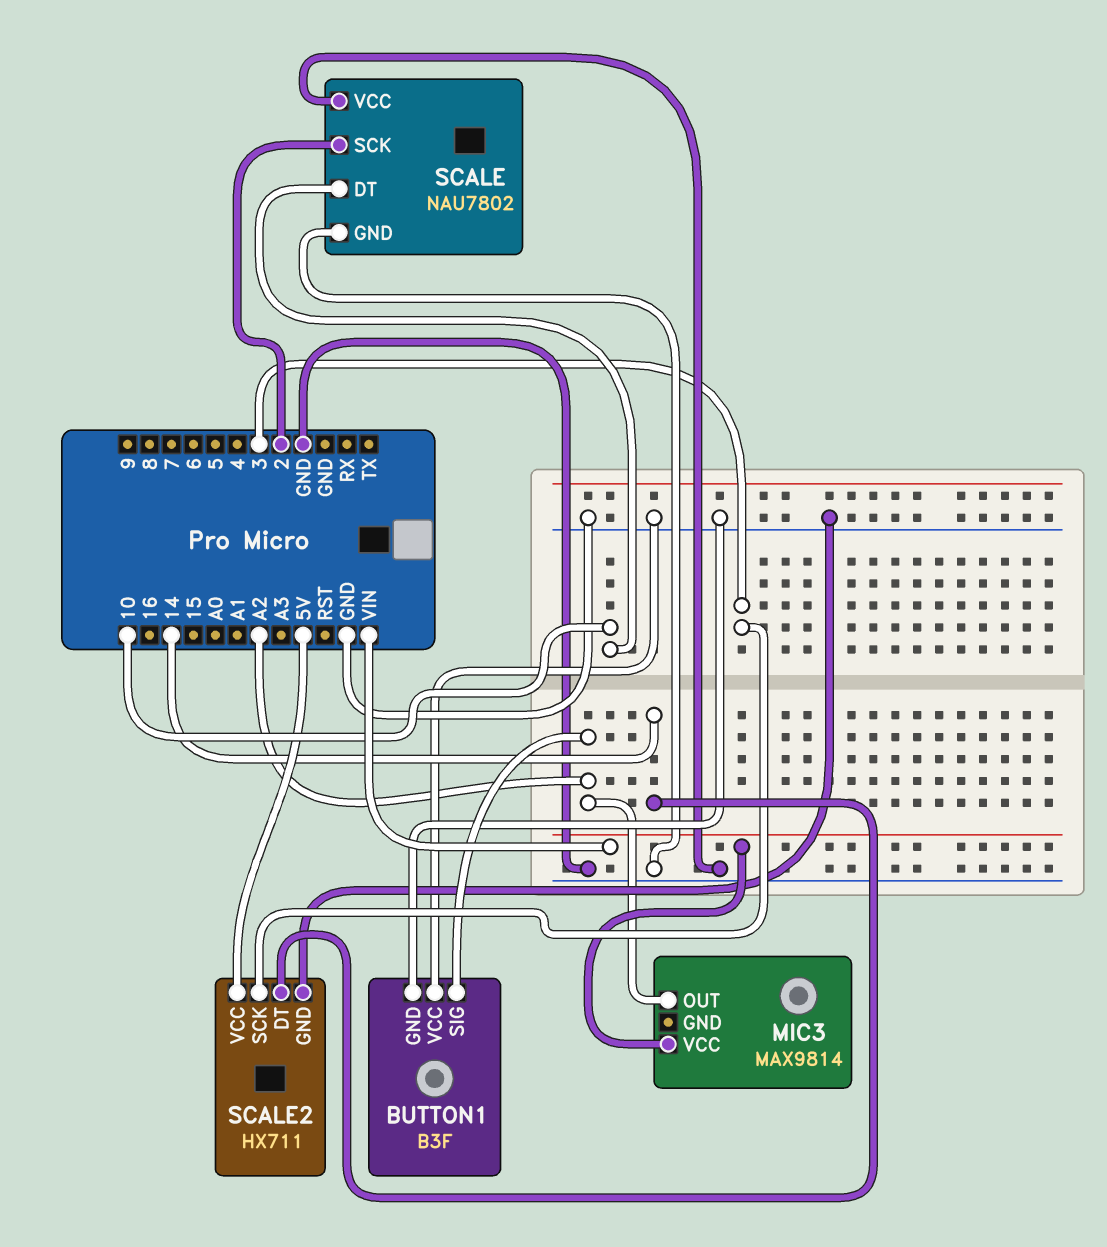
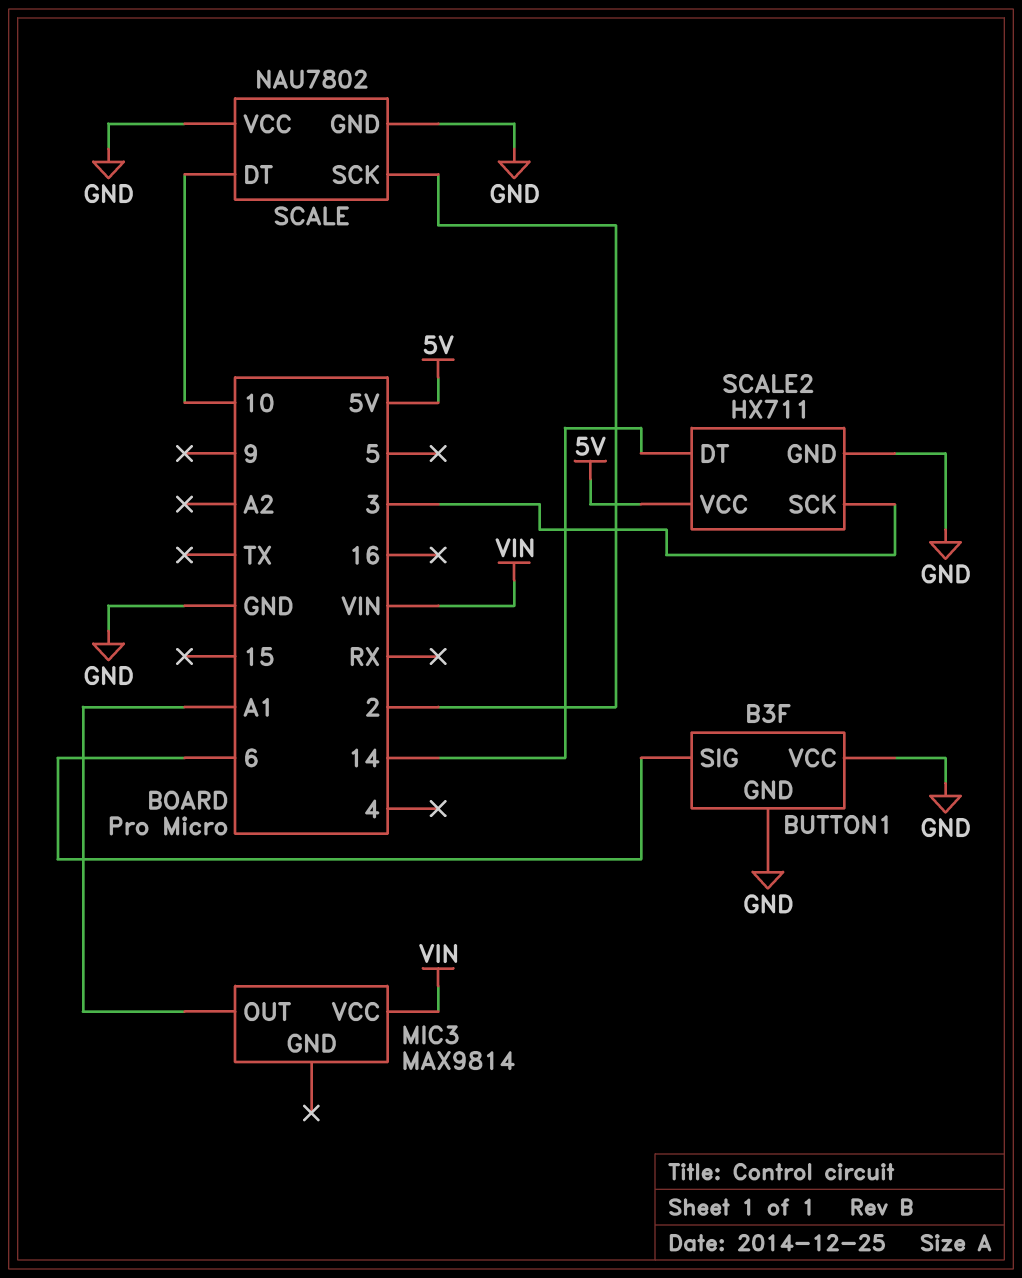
BUTTON1 pin SIG: A2 -> 6
MIC3 pin OUT: A2 -> A1

